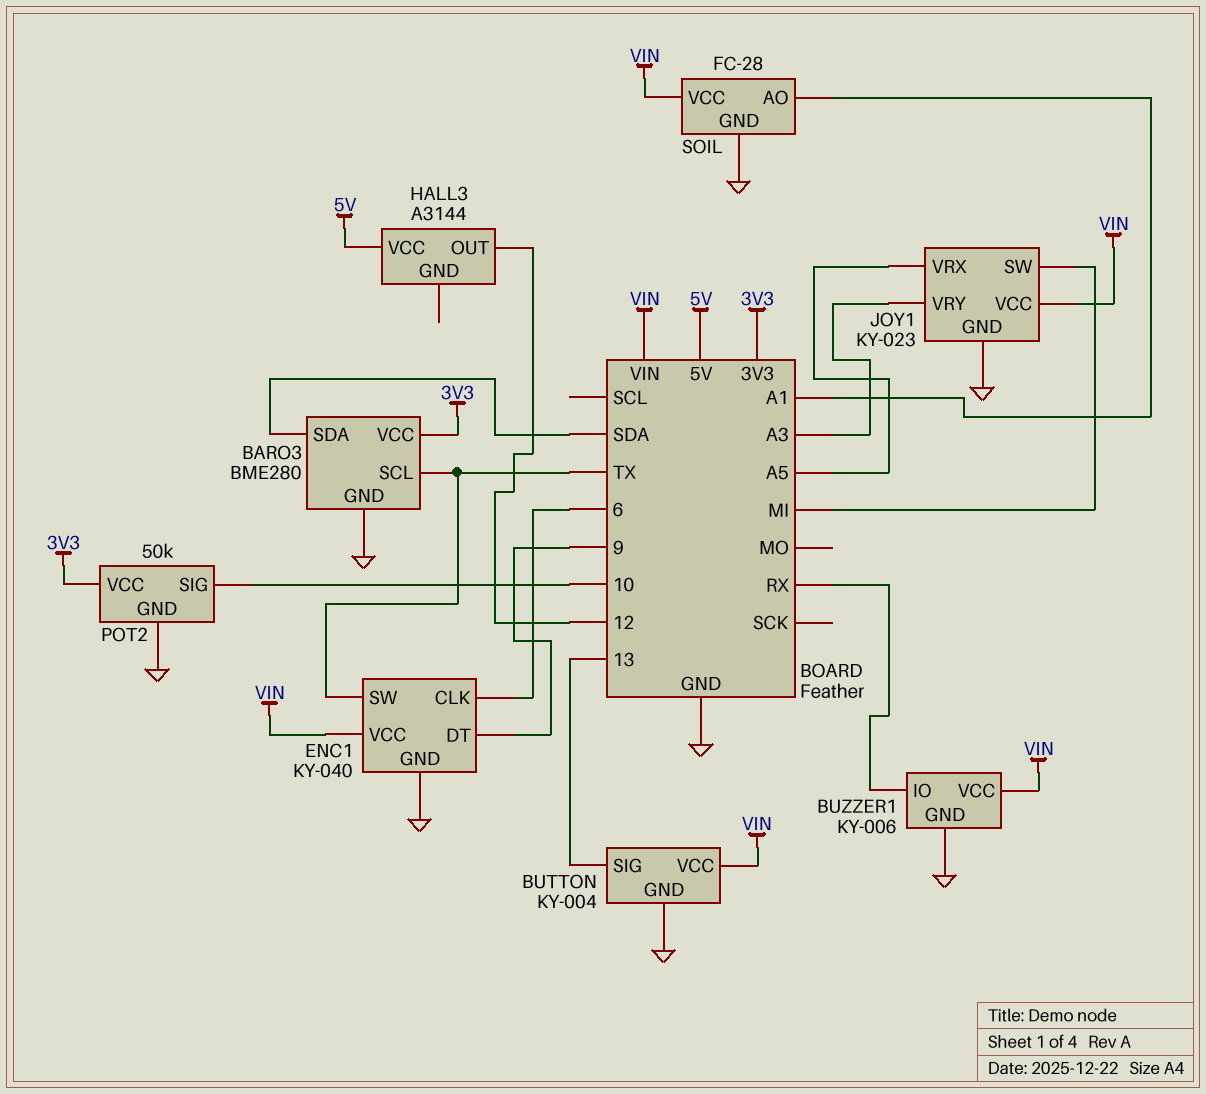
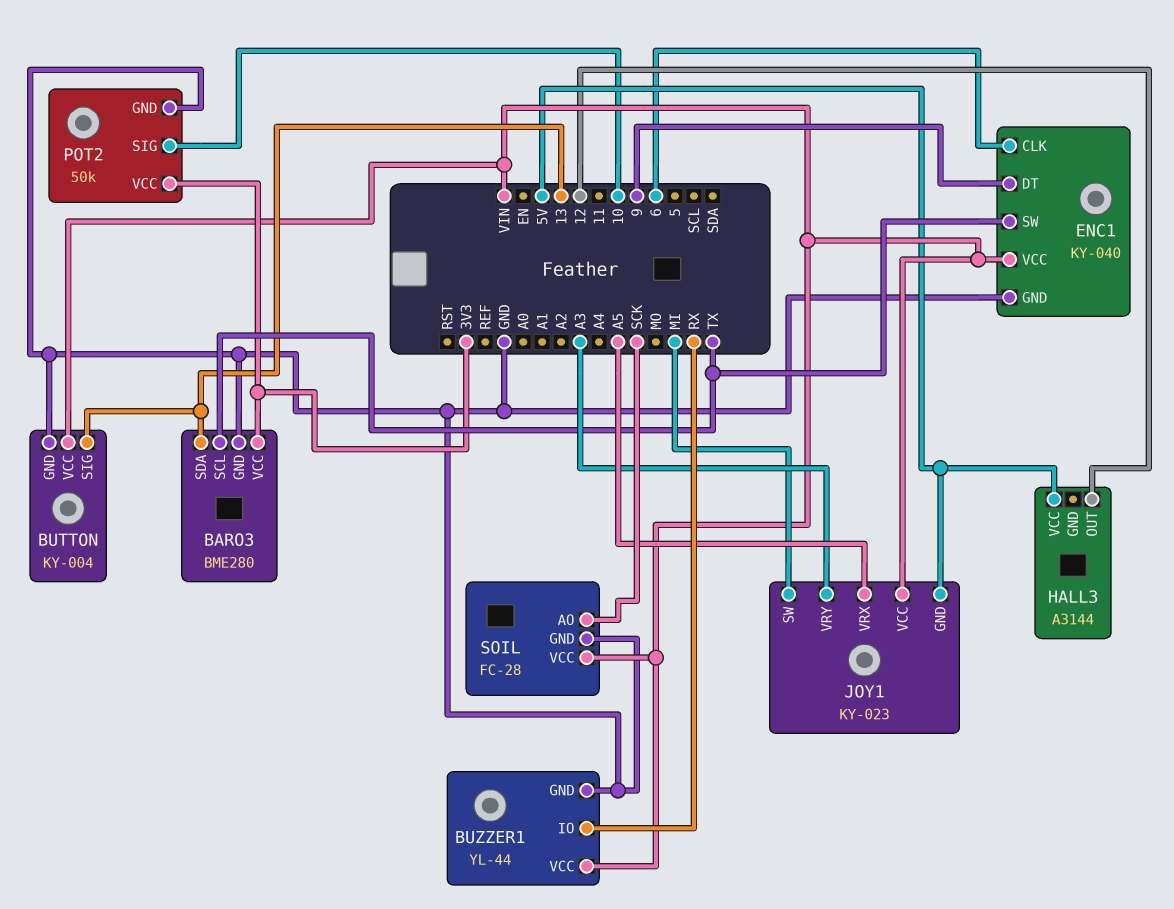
BARO3 pin SDA: SDA -> 13
BUZZER1: KY-006 -> YL-44
JOY1 pin GND: GND -> 5V
SOIL pin AO: A1 -> SCK

